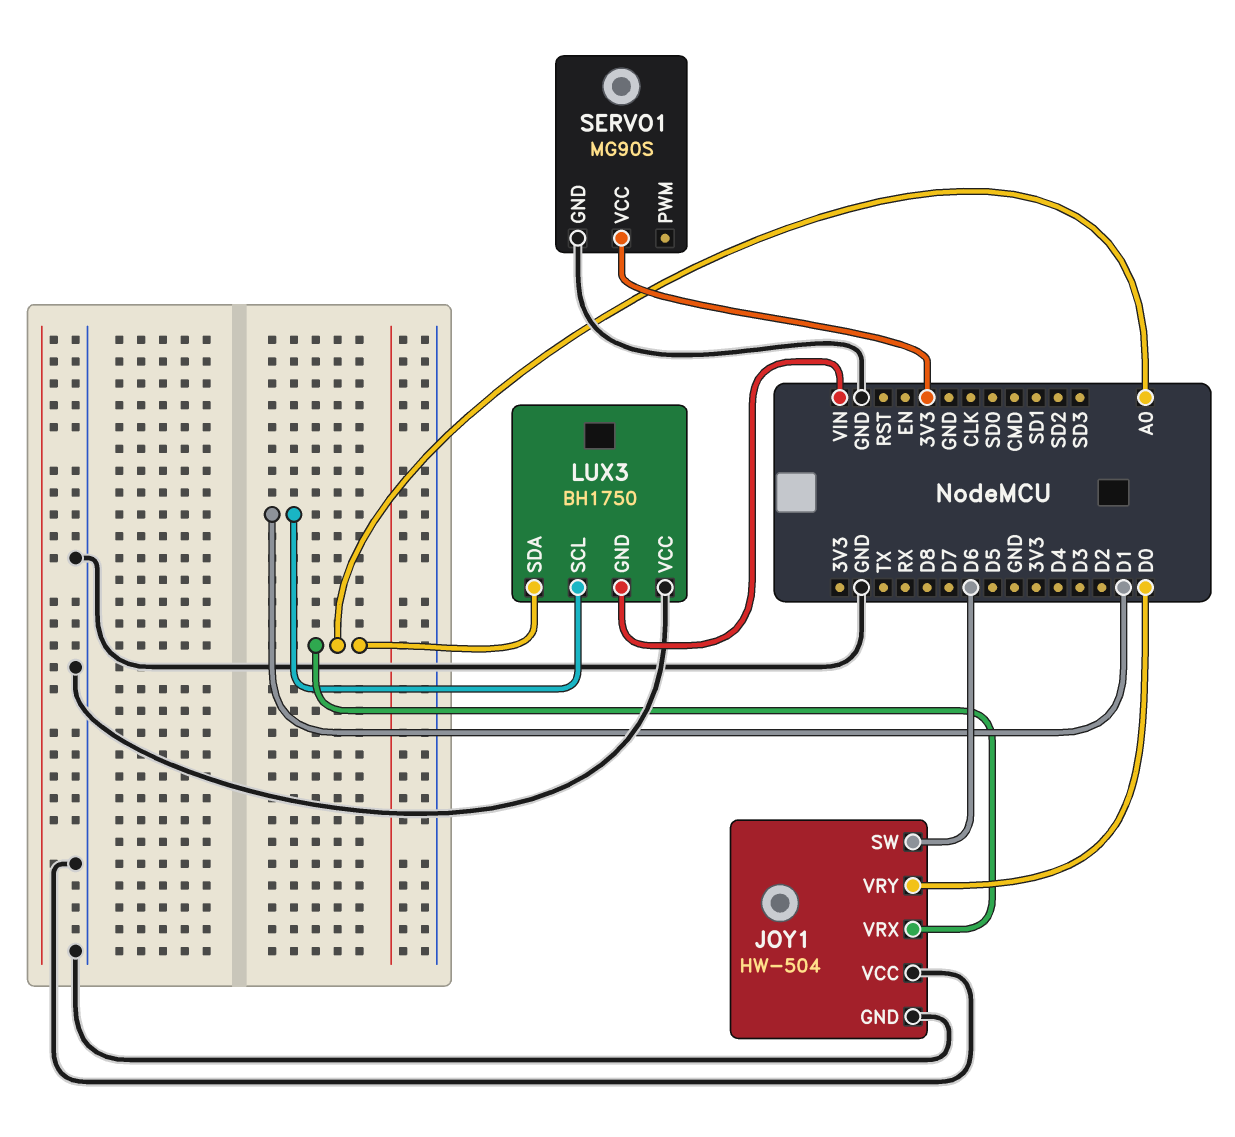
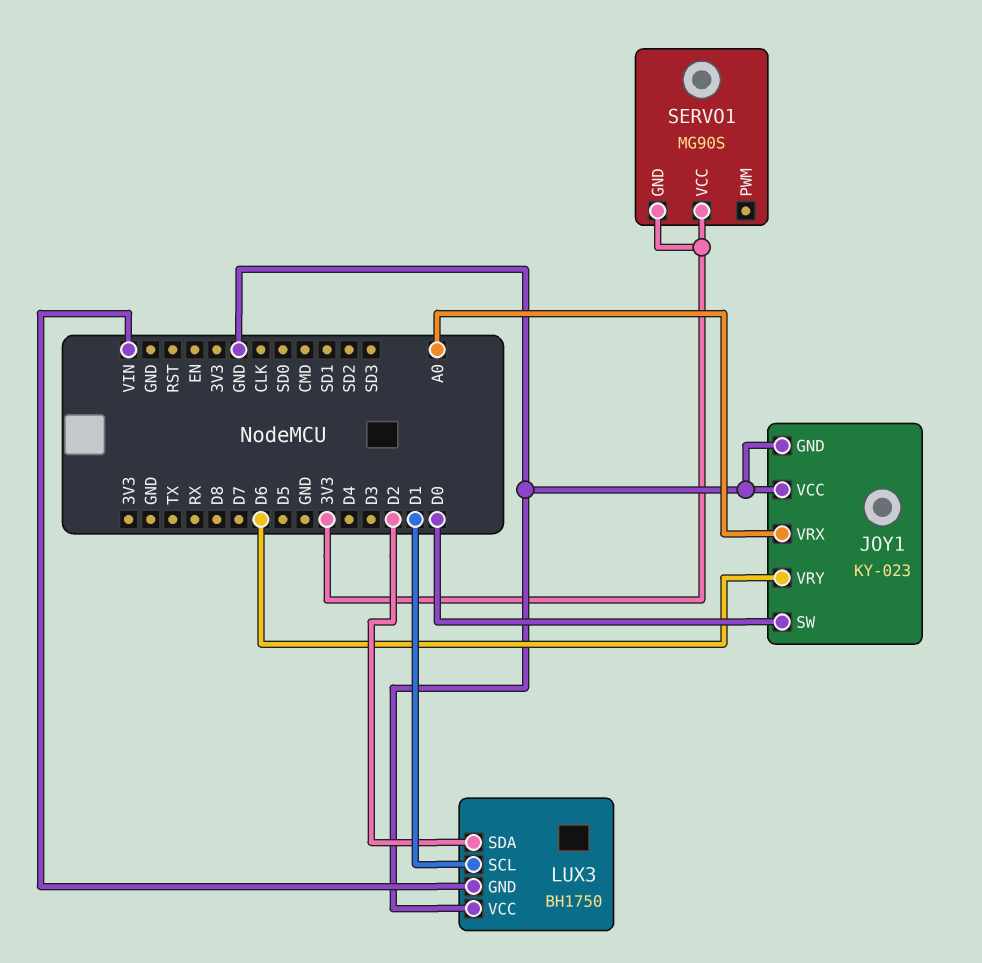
JOY1: HW-504 -> KY-023
JOY1 pin SW: D6 -> D0
JOY1 pin VRY: D0 -> D6
LUX3 pin SDA: A0 -> D2
SERVO1 pin GND: GND -> 3V3

